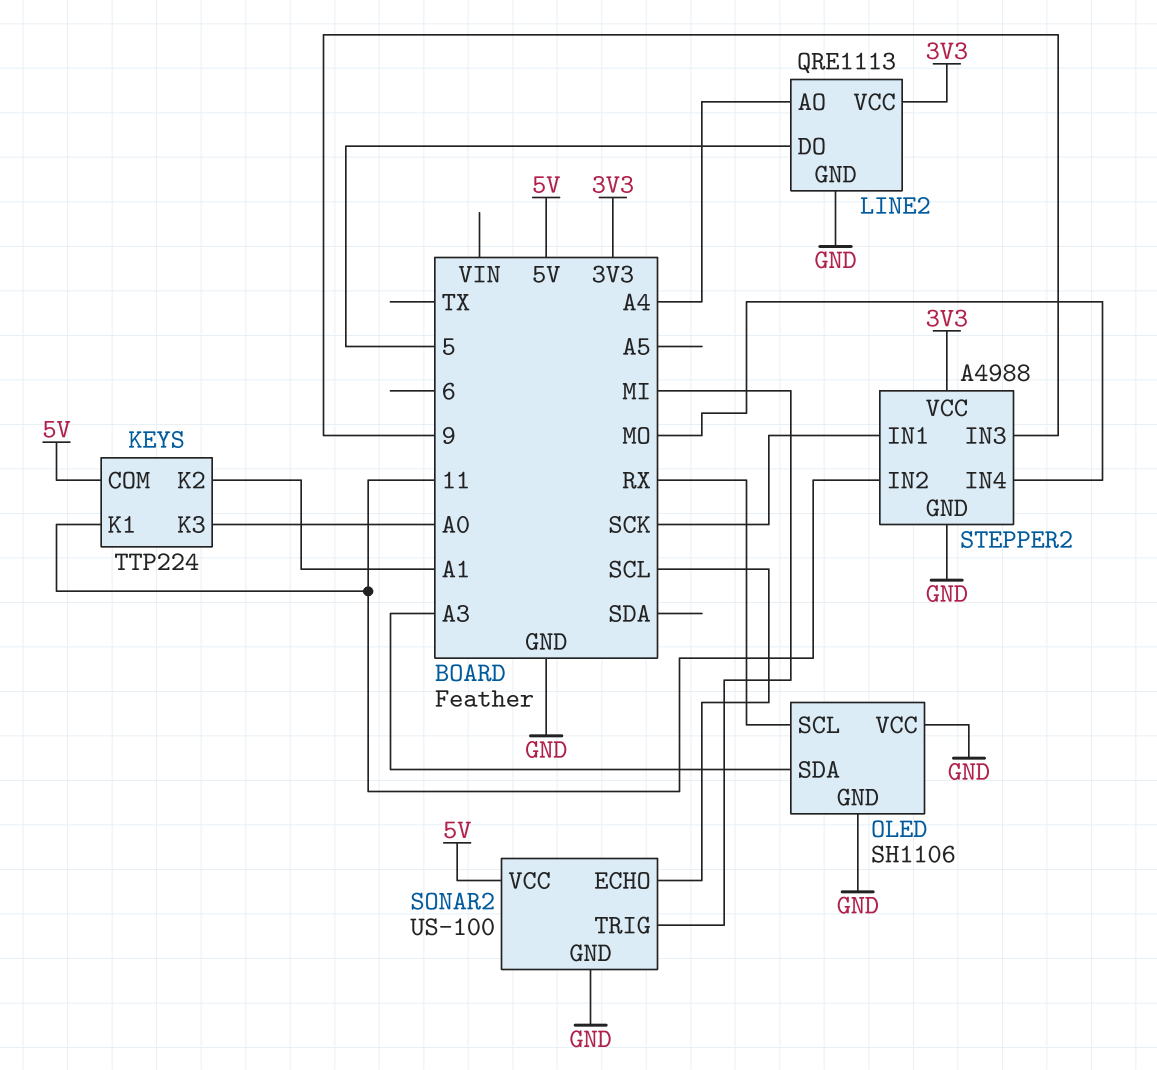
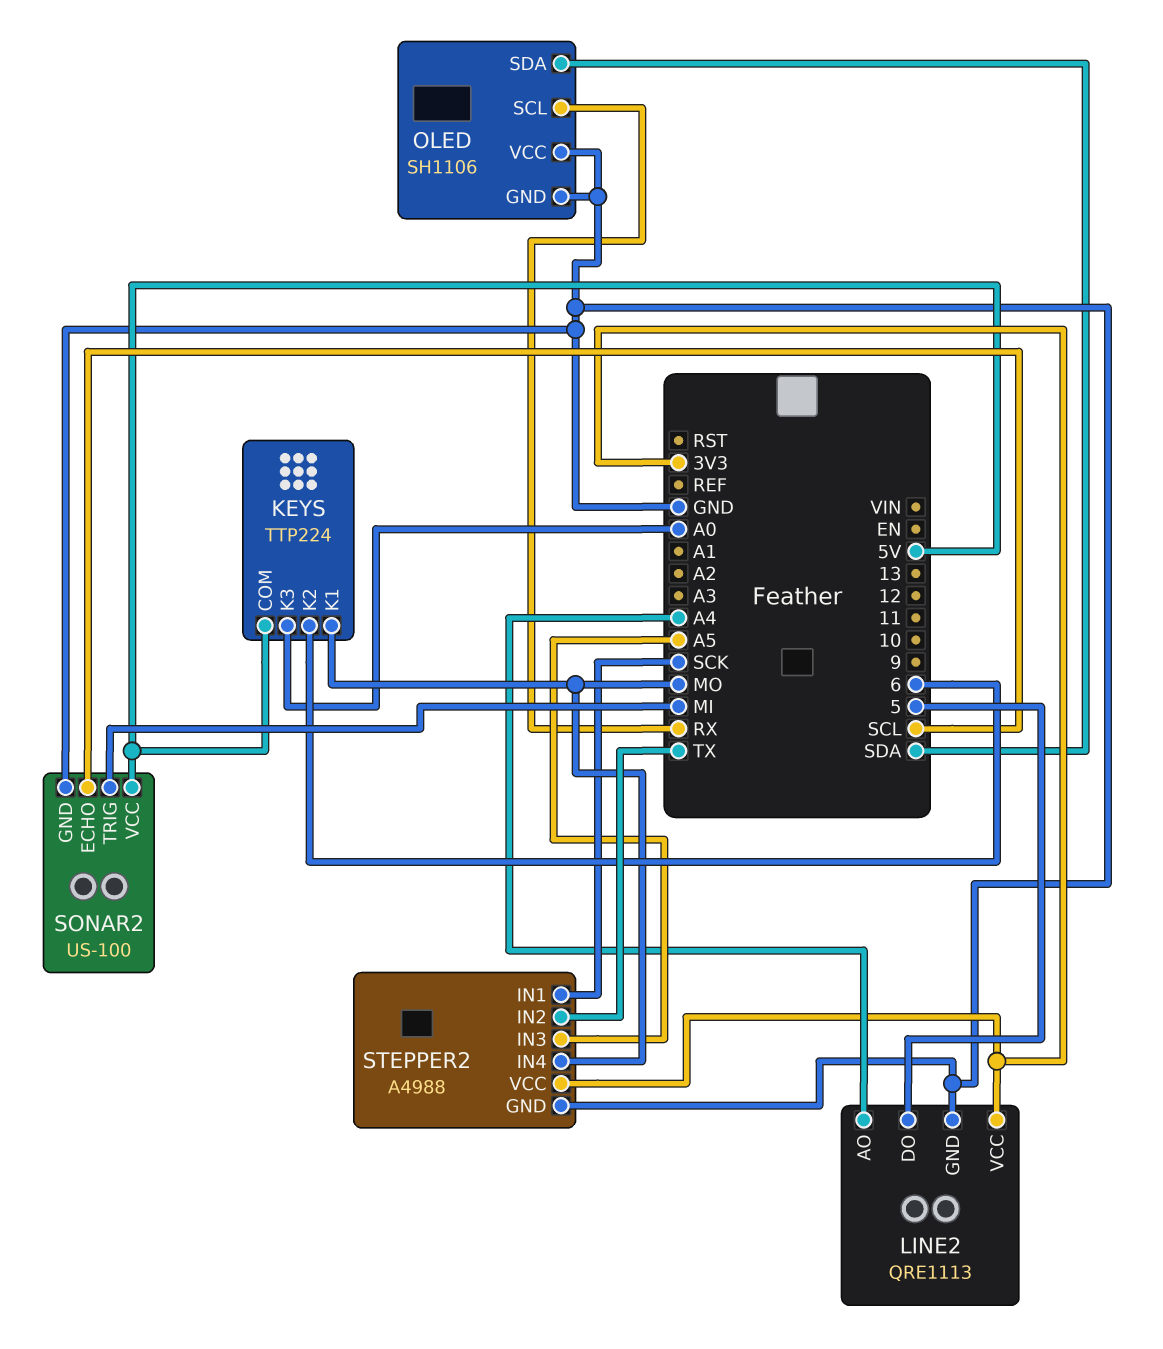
KEYS pin K1: 11 -> MO
KEYS pin K2: A1 -> 6
OLED pin SDA: A3 -> SDA
STEPPER2 pin IN2: 11 -> TX
STEPPER2 pin IN3: 9 -> A5

